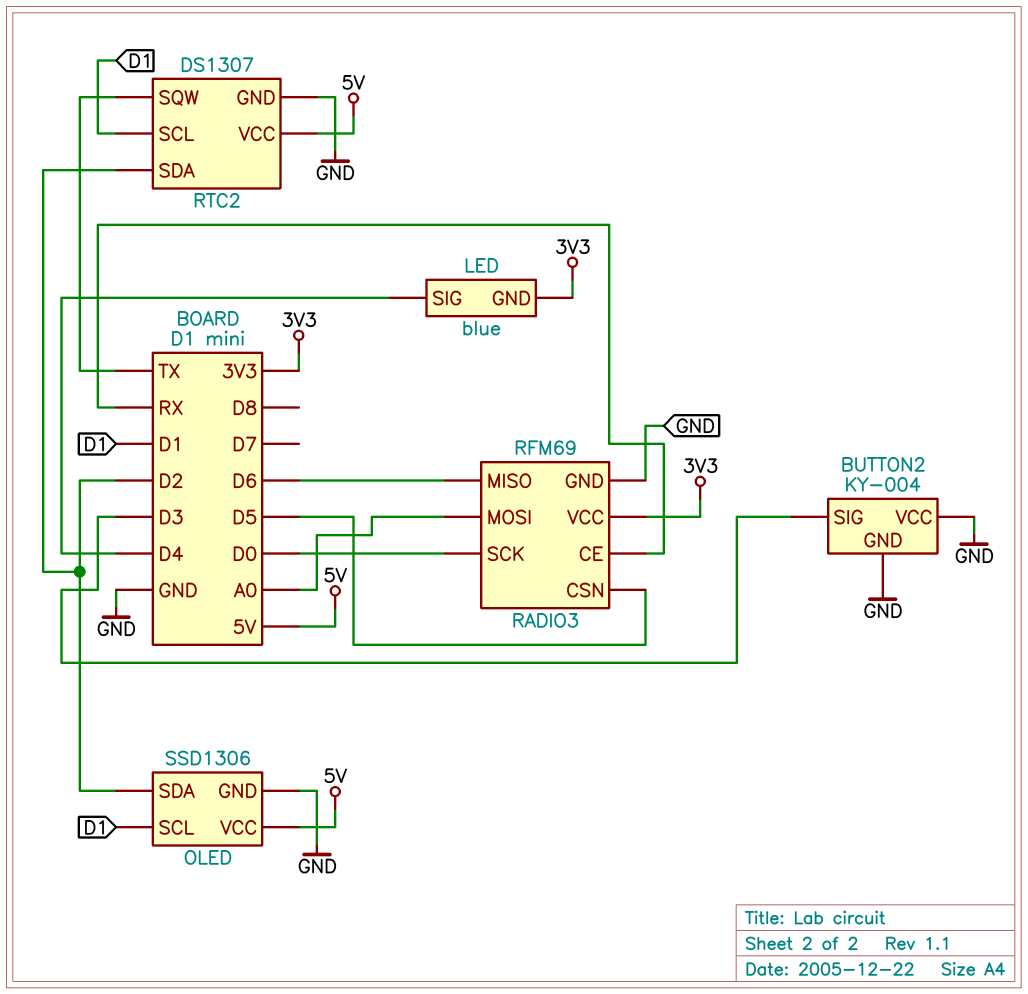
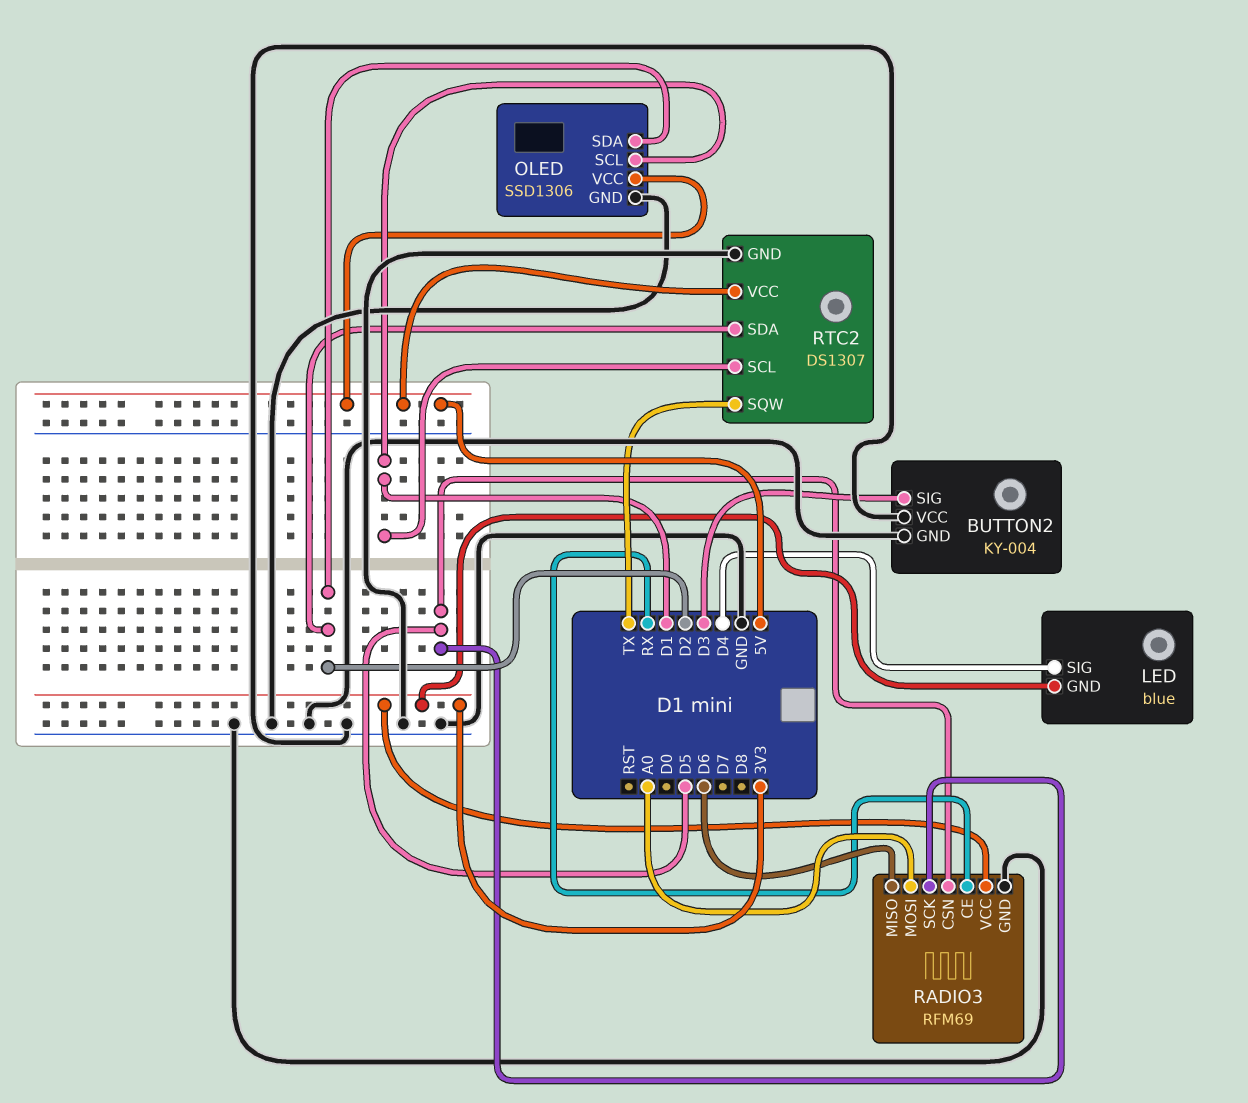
RADIO3 pin SCK: D0 -> D5

